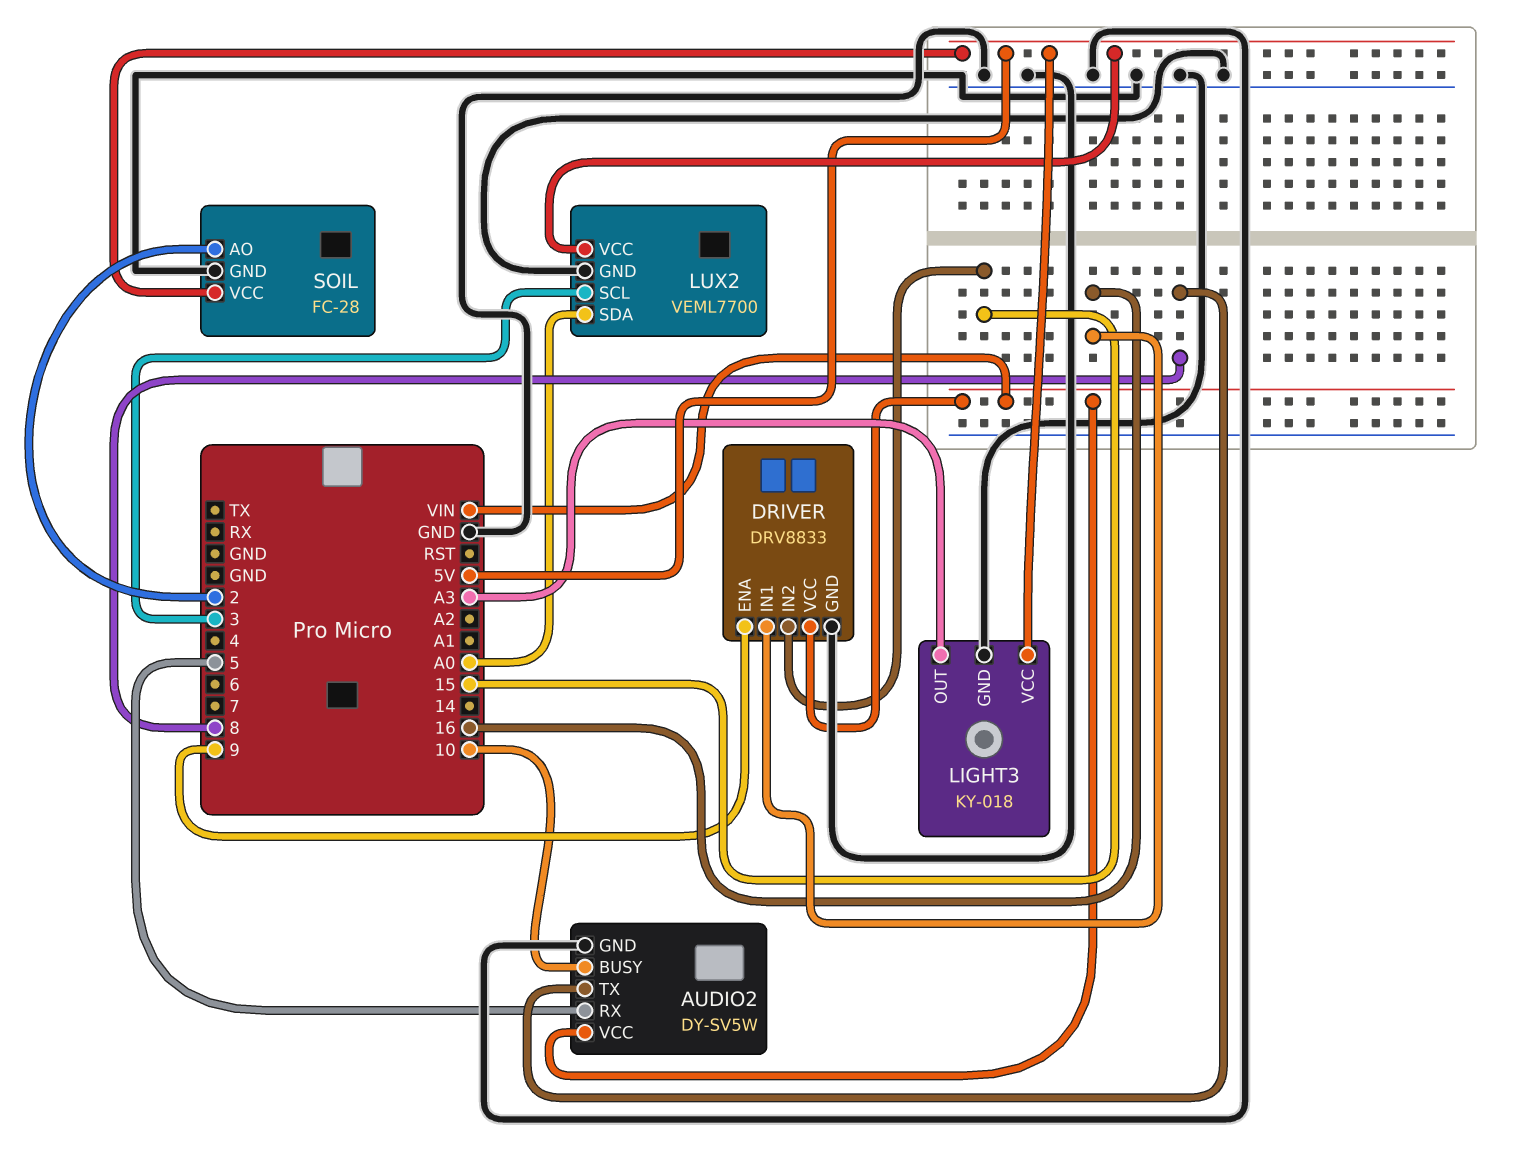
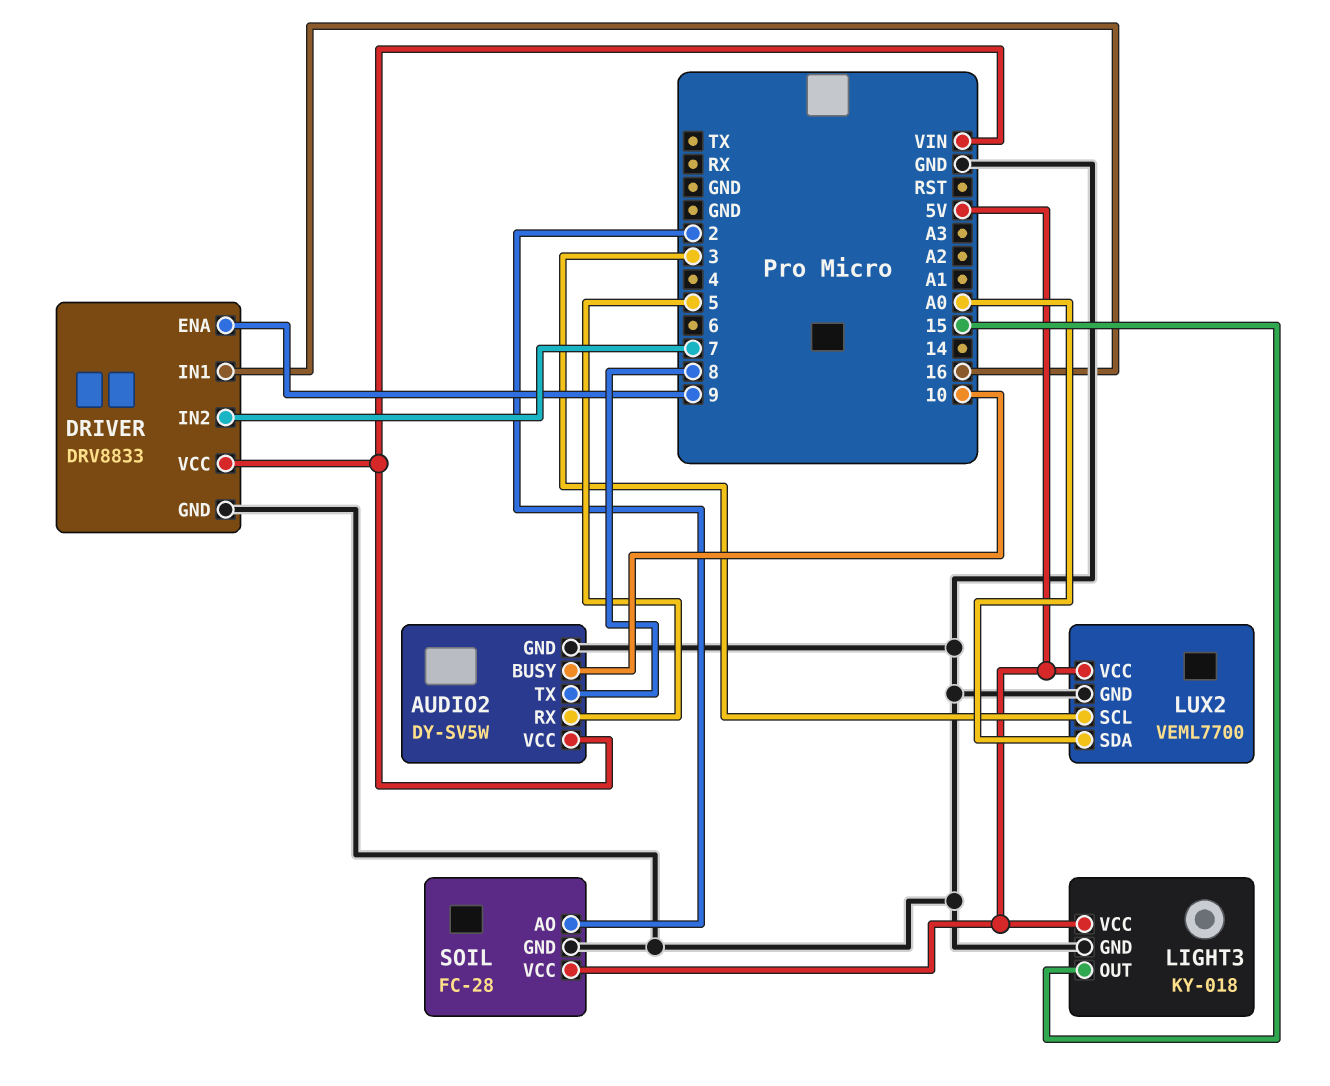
DRIVER pin IN2: 15 -> 7
LIGHT3 pin OUT: A3 -> 15

